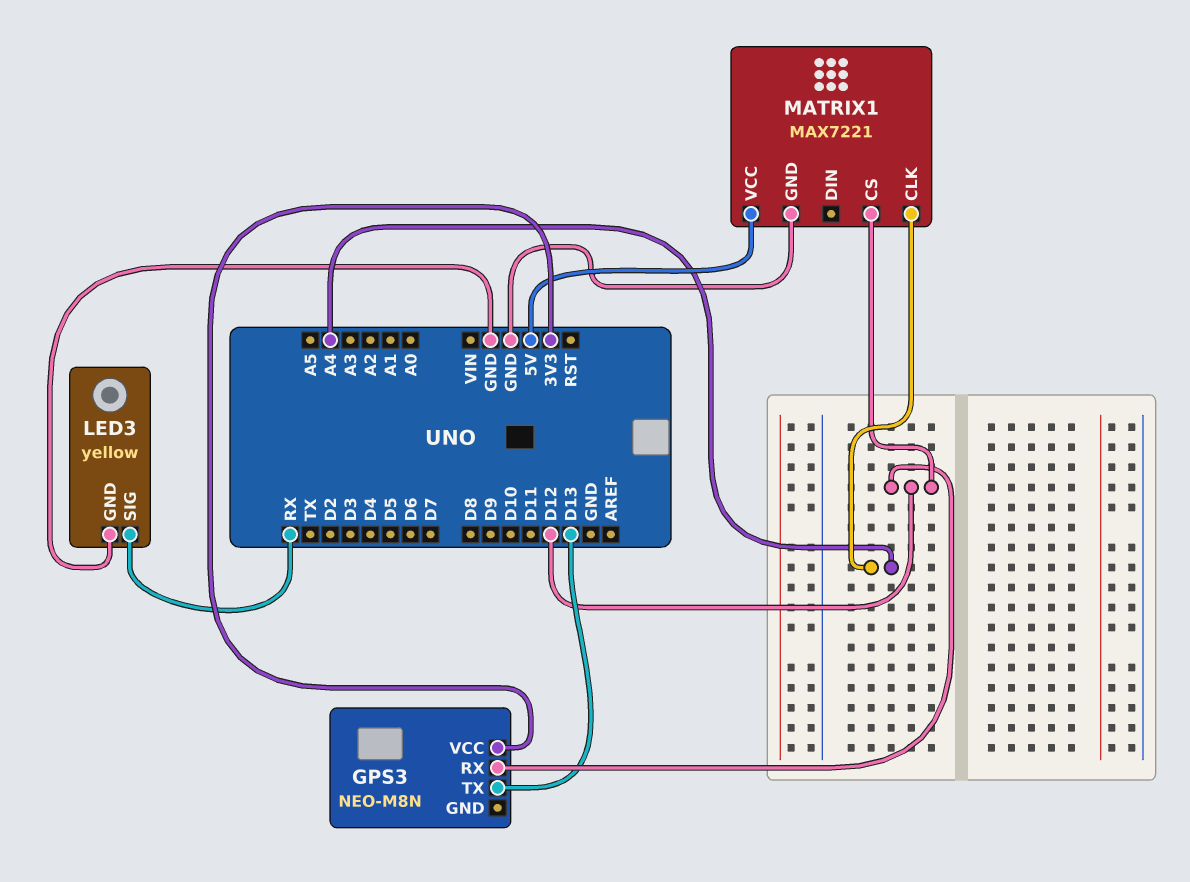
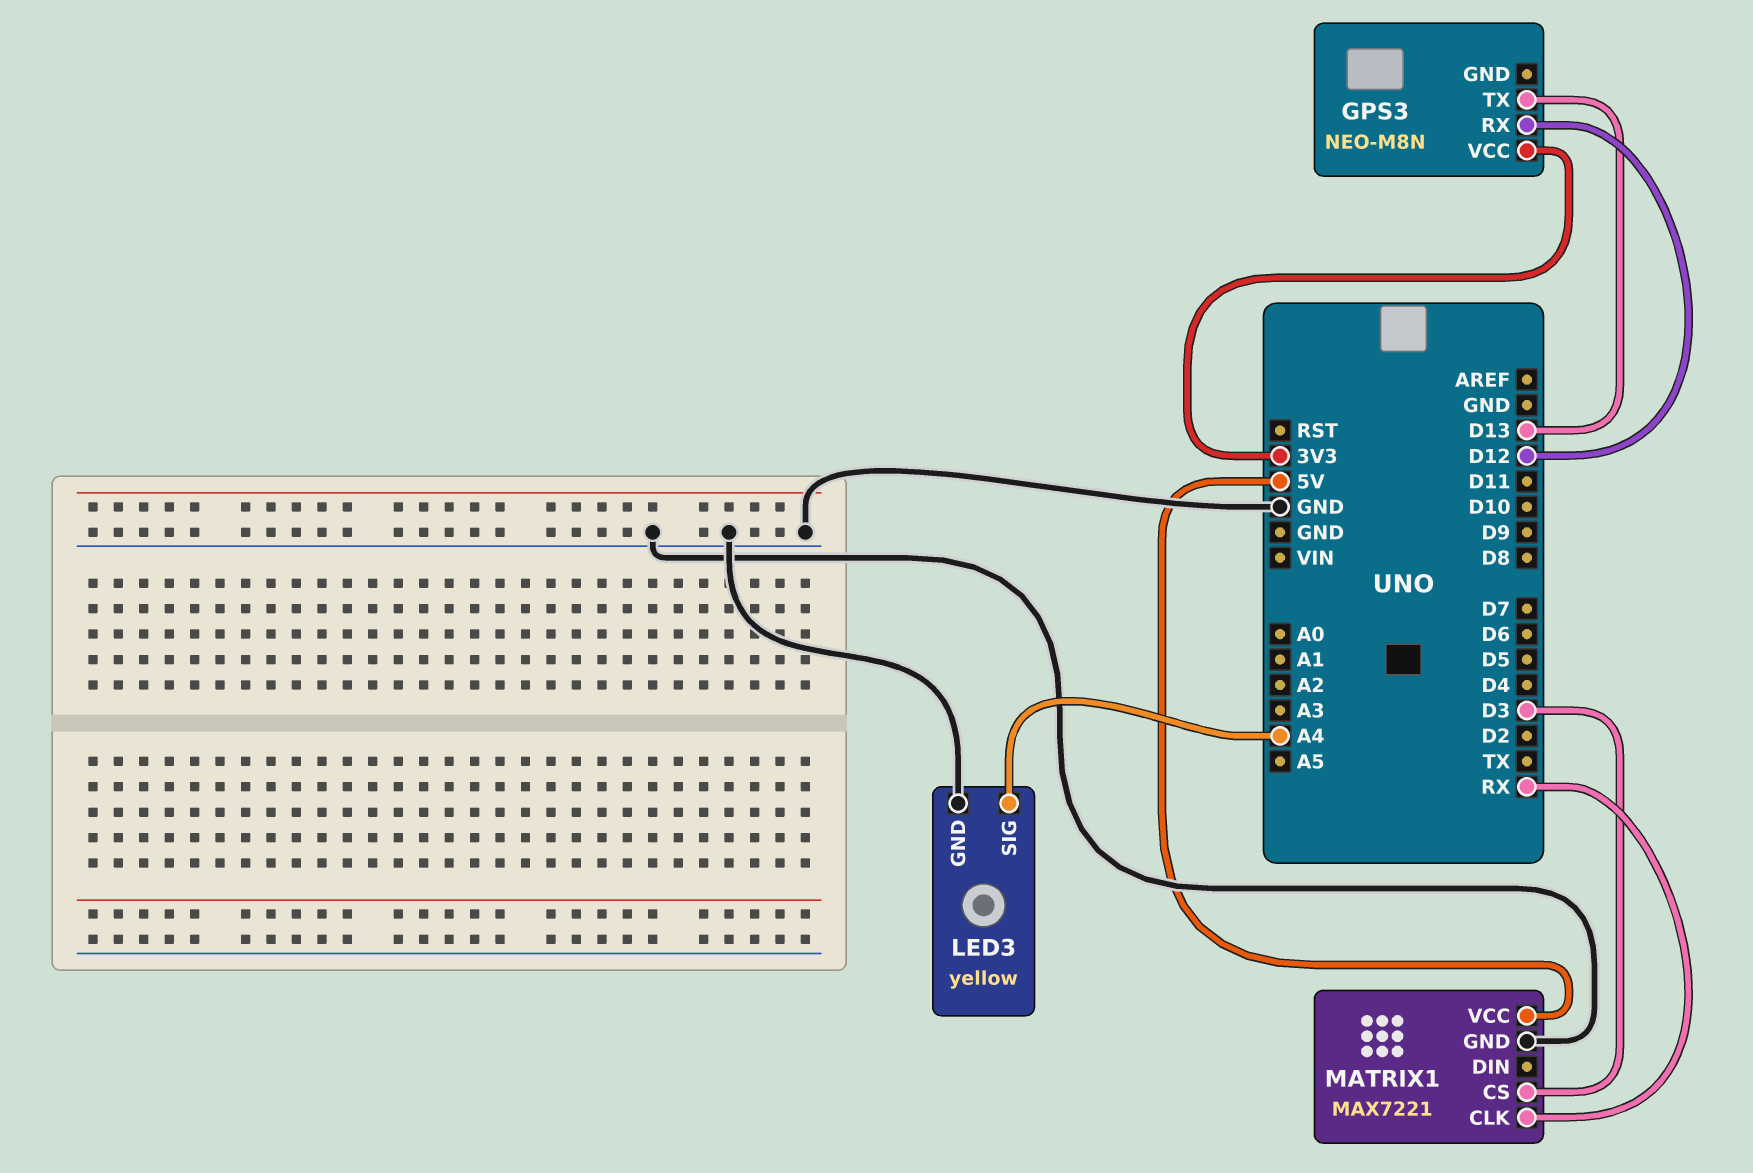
LED3 pin SIG: RX -> A4
MATRIX1 pin CLK: A4 -> RX
MATRIX1 pin CS: D12 -> D3

